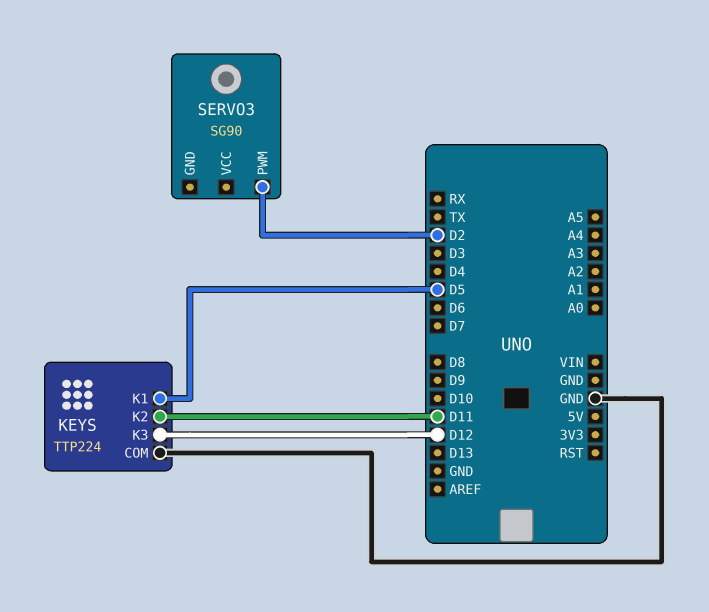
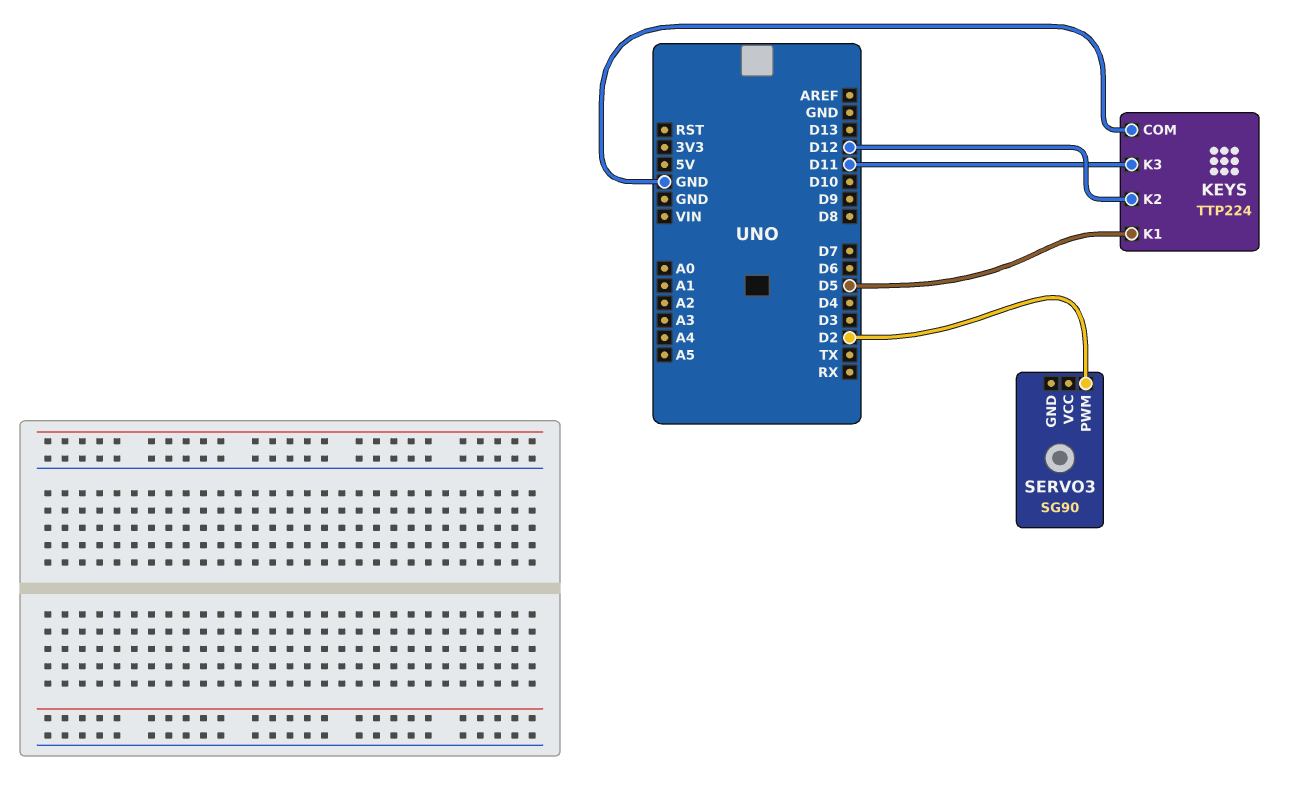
KEYS pin K2: D11 -> D12
KEYS pin K3: D12 -> D11

